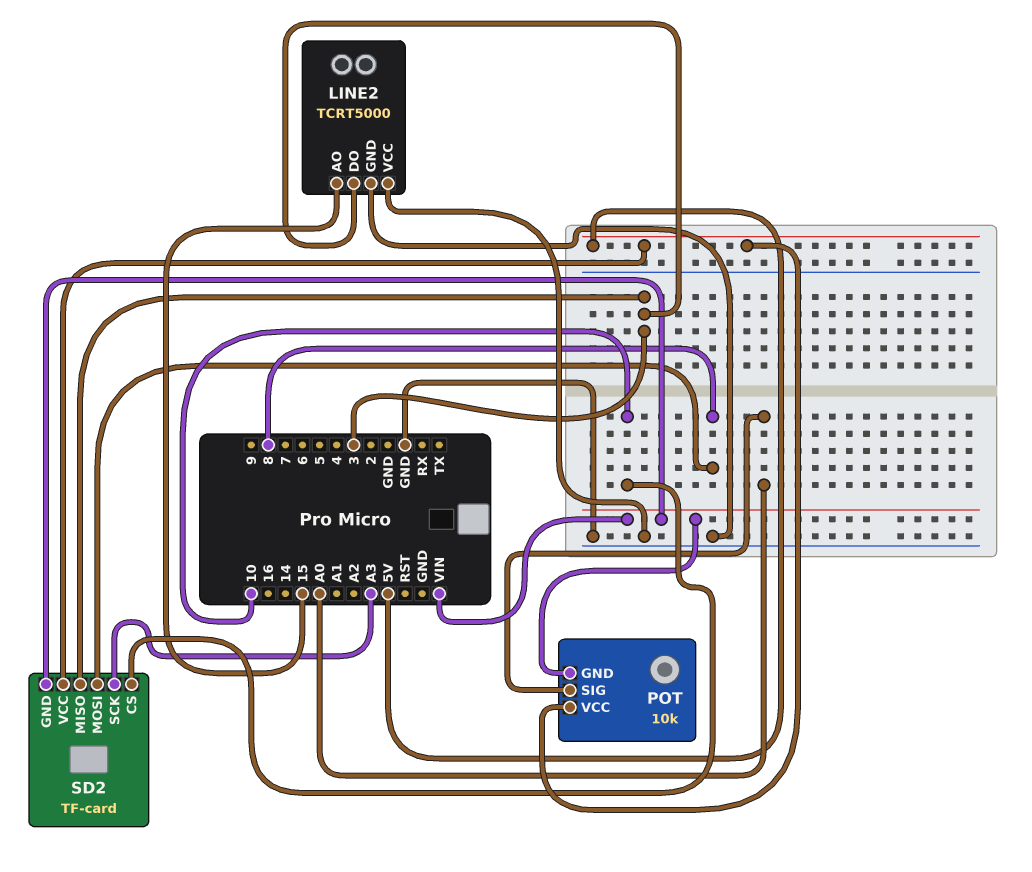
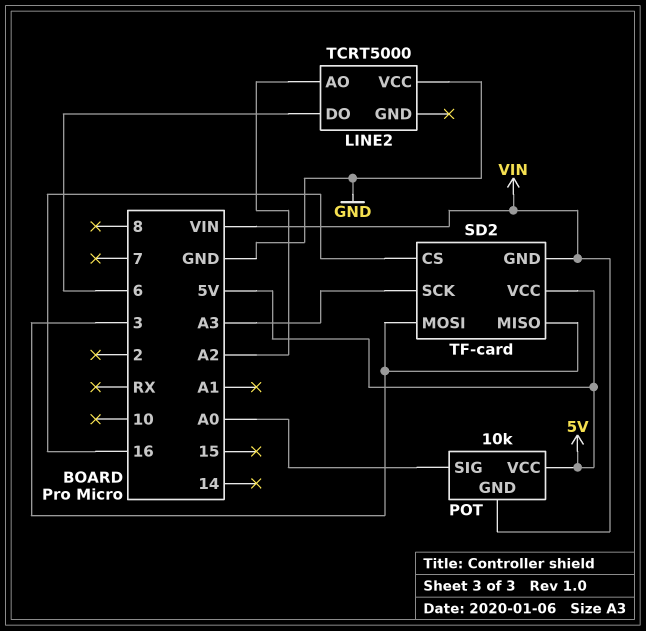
LINE2 pin AO: 15 -> A2
LINE2 pin DO: 3 -> 6
LINE2 pin GND: GND -> none
SD2 pin CS: 10 -> 16
SD2 pin MOSI: 8 -> 3

